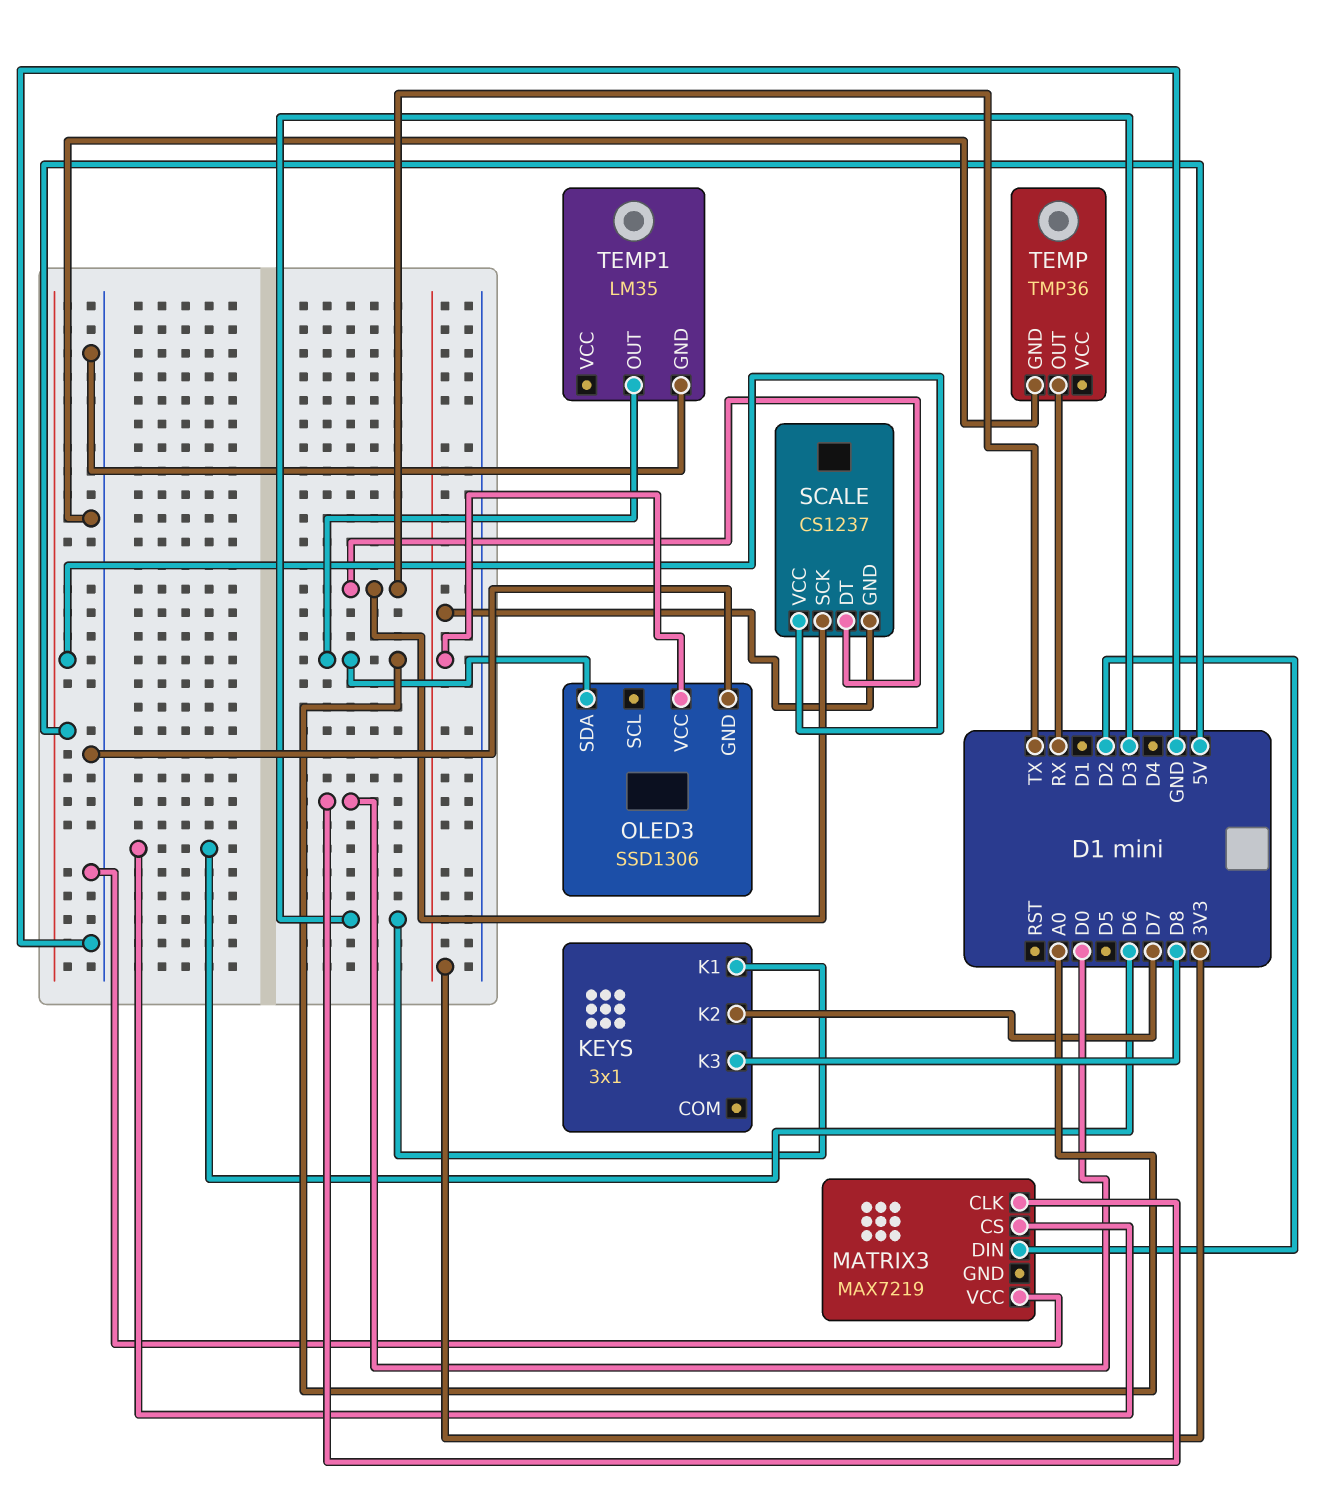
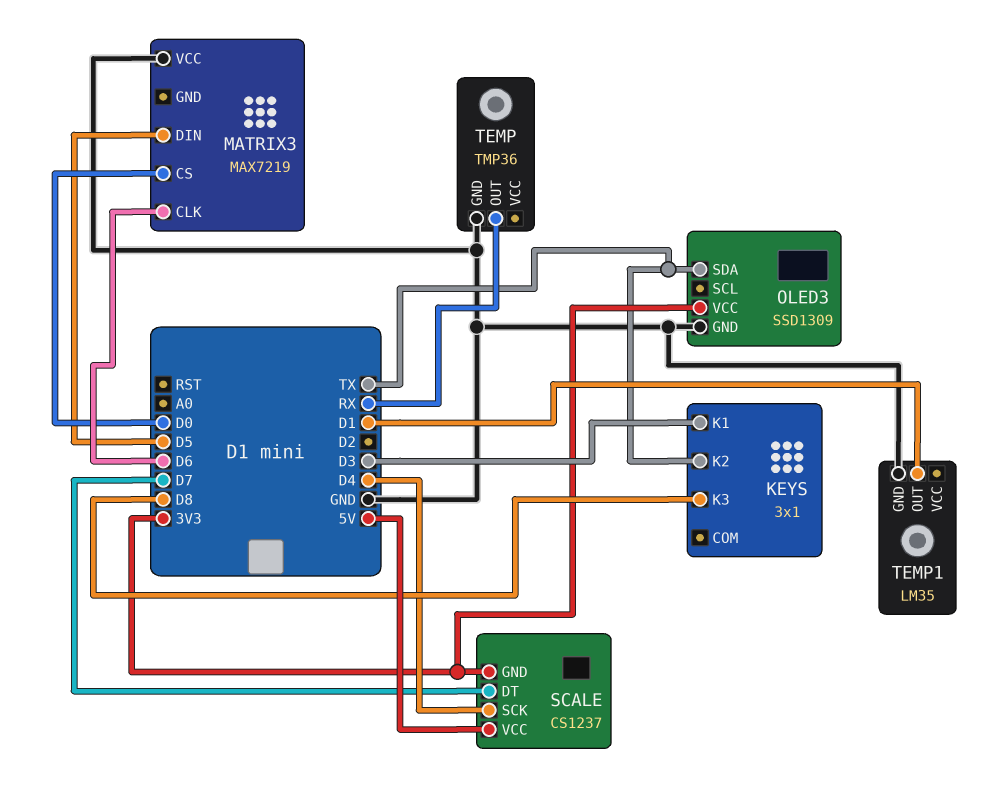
KEYS pin K2: D7 -> TX
MATRIX3 pin CLK: D0 -> D6
MATRIX3 pin CS: D6 -> D0
MATRIX3 pin DIN: D2 -> D5
OLED3: SSD1306 -> SSD1309
OLED3 pin SDA: A0 -> TX
SCALE pin DT: TX -> D7
SCALE pin SCK: TX -> D4
TEMP1 pin OUT: A0 -> D1

